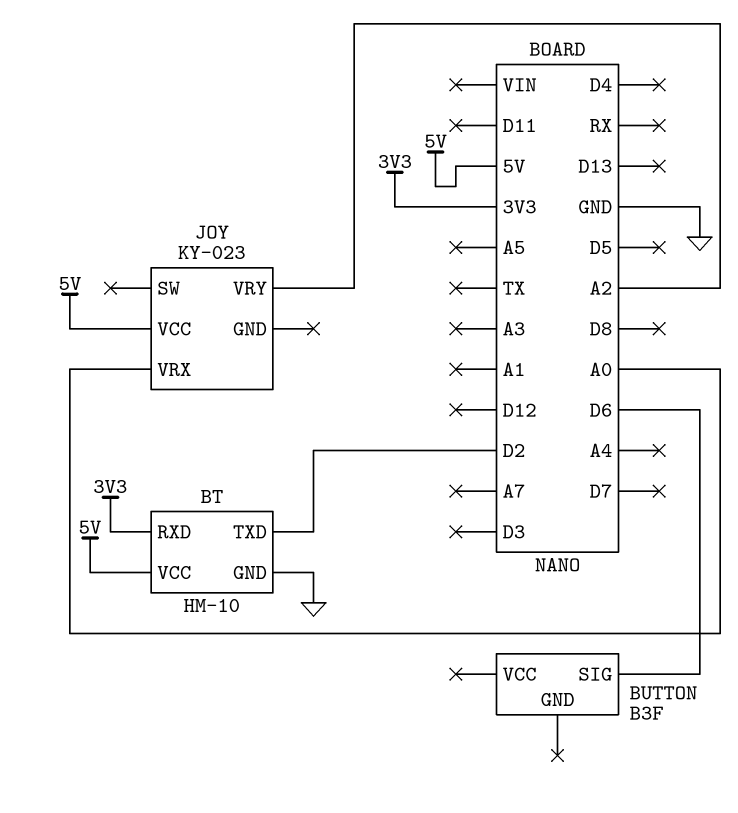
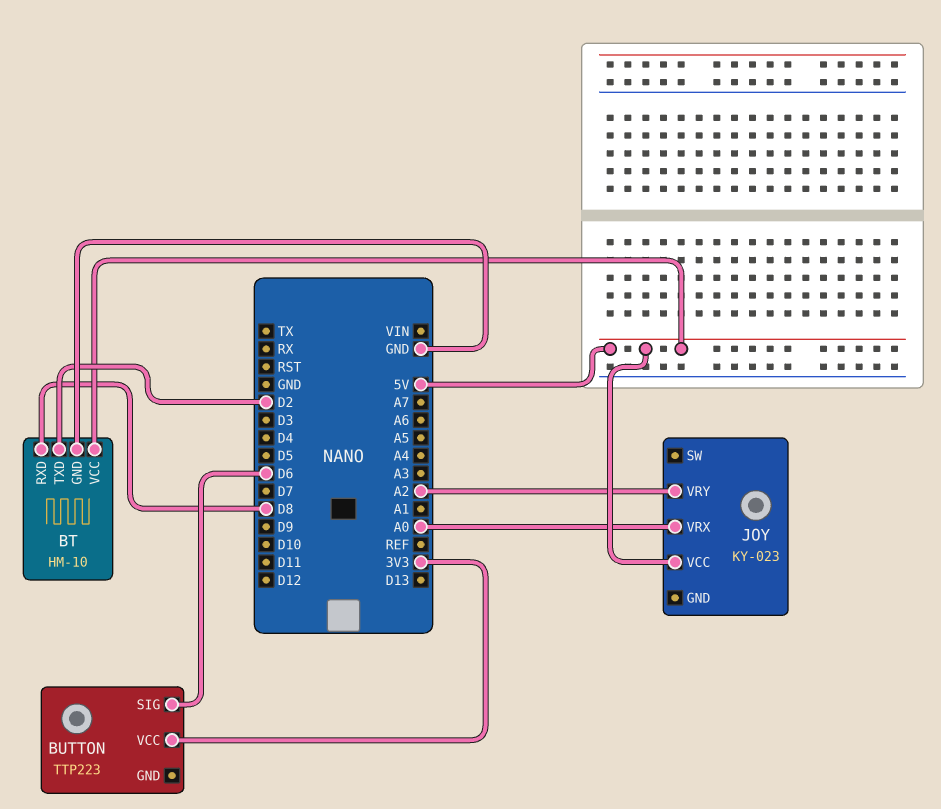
BT pin RXD: 3V3 -> D8
BUTTON: B3F -> TTP223
BUTTON pin VCC: none -> 3V3

